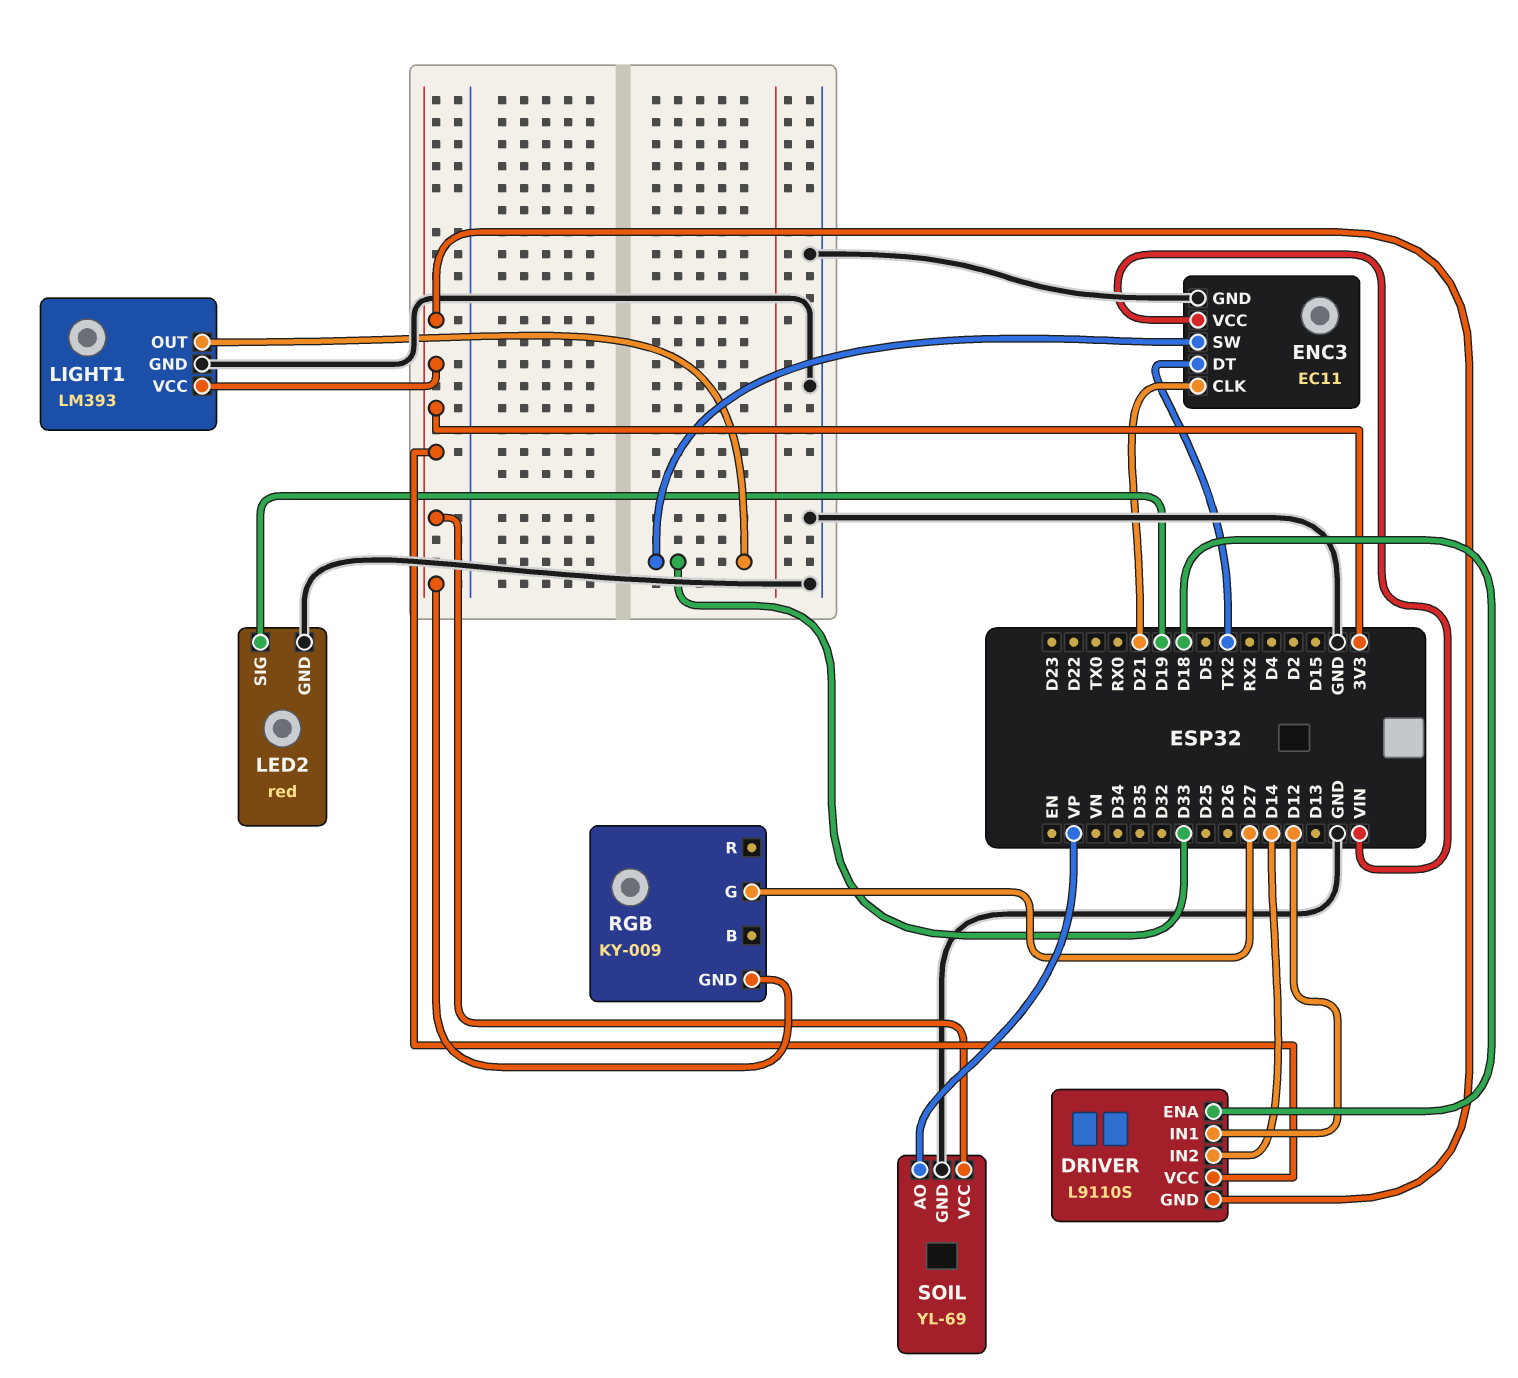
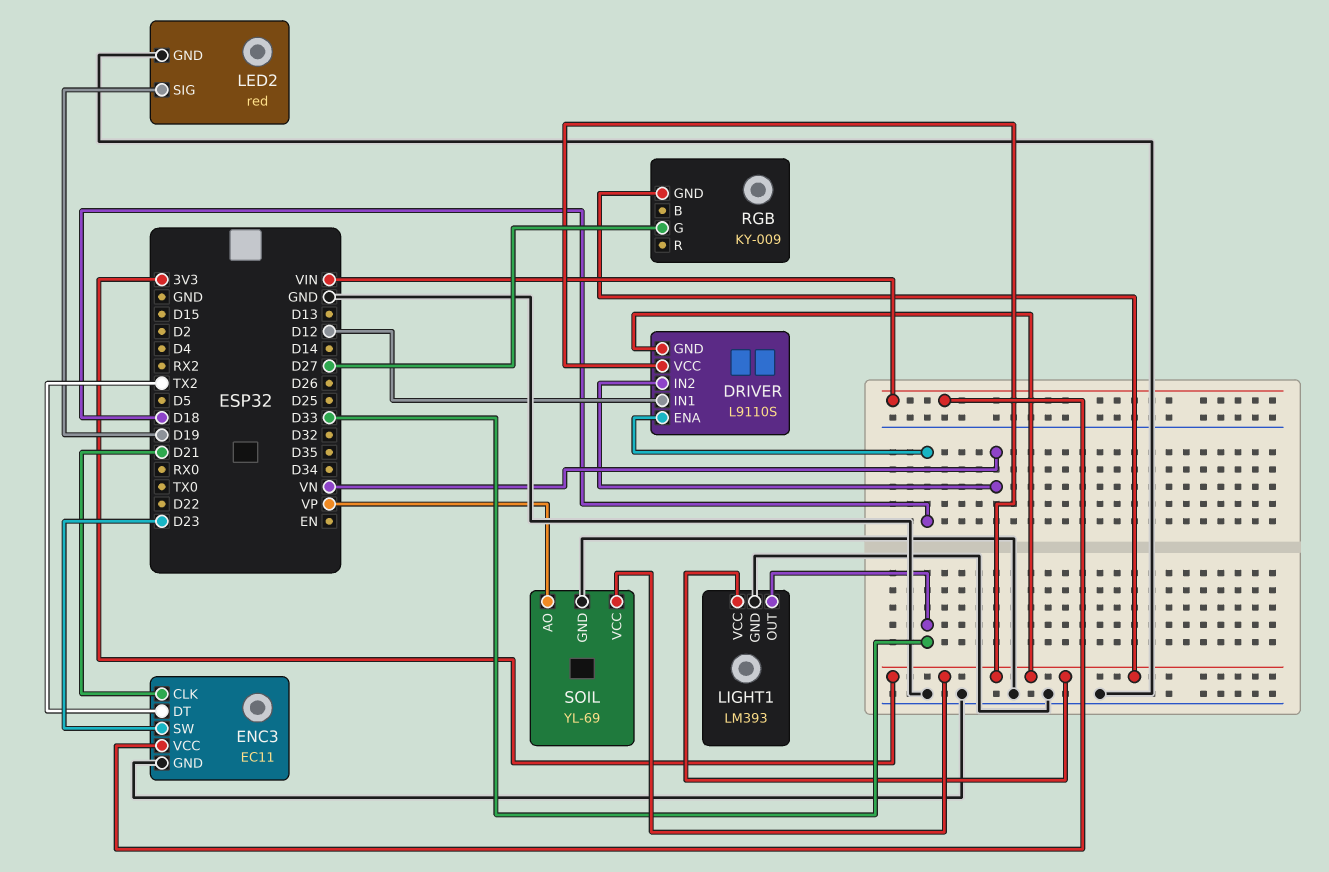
DRIVER pin IN2: D14 -> VN
ENC3 pin SW: D33 -> D23

